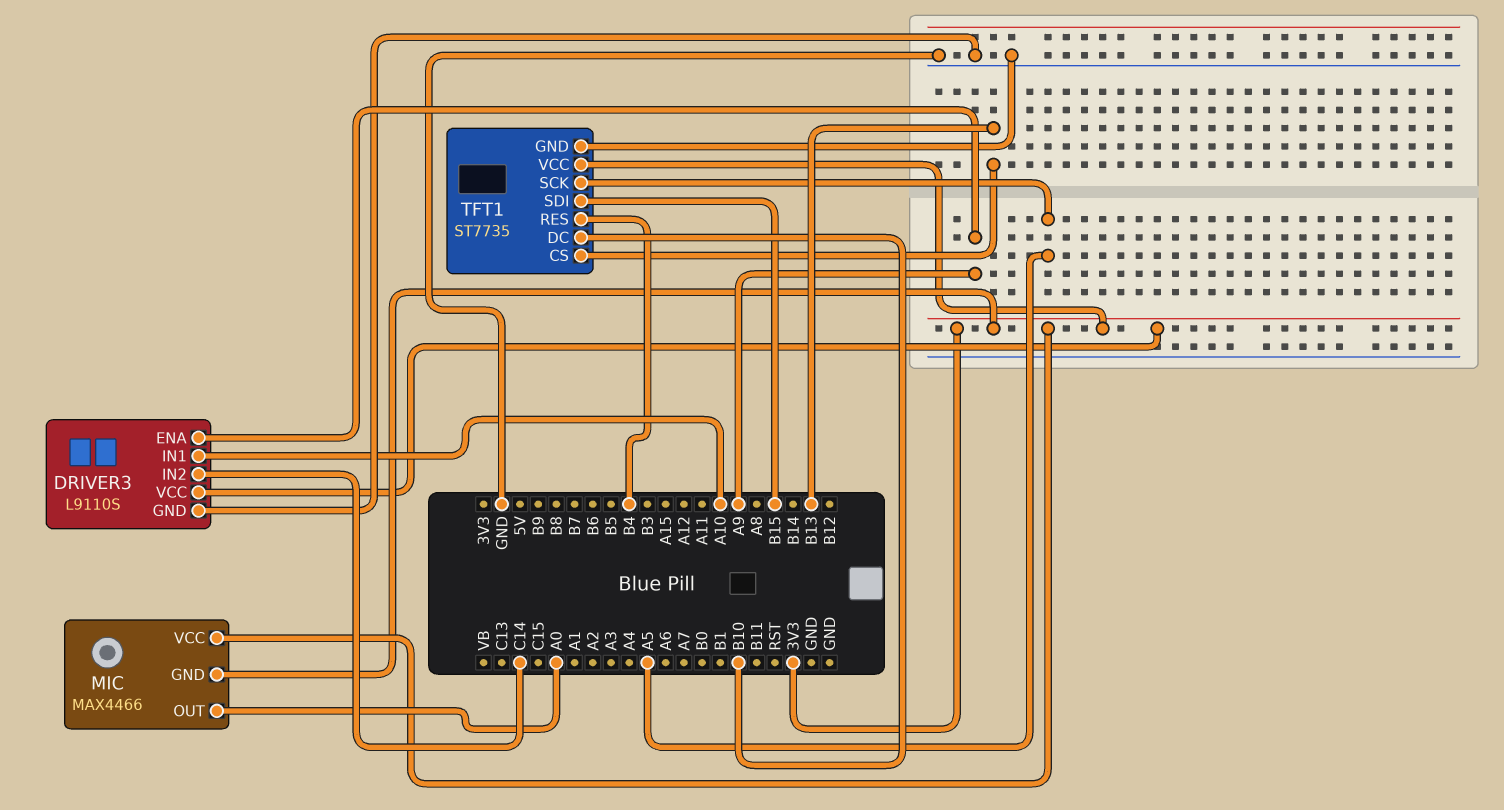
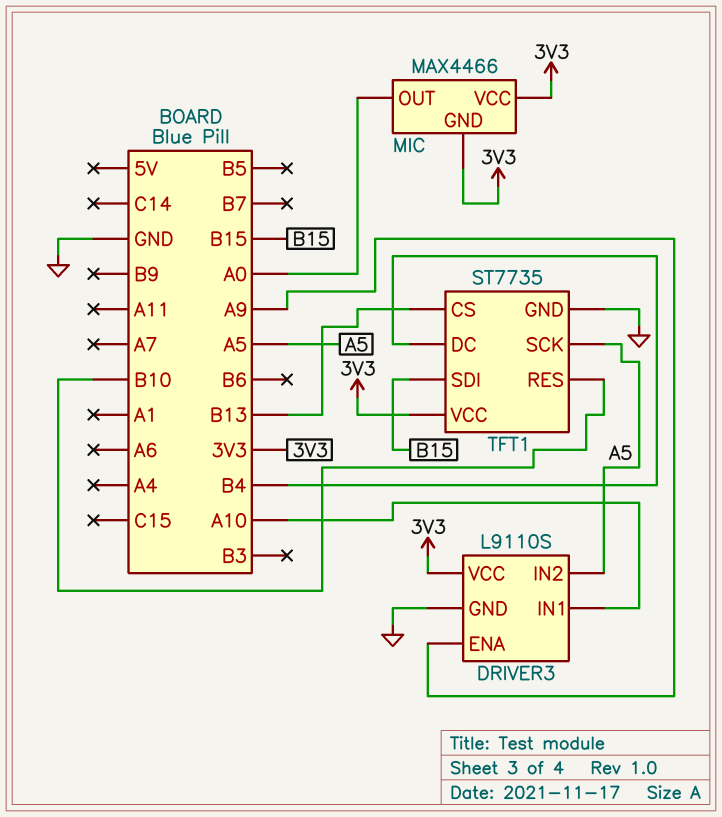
DRIVER3 pin IN2: C14 -> A5
TFT1 pin DC: B10 -> B4
TFT1 pin RES: B4 -> B10

